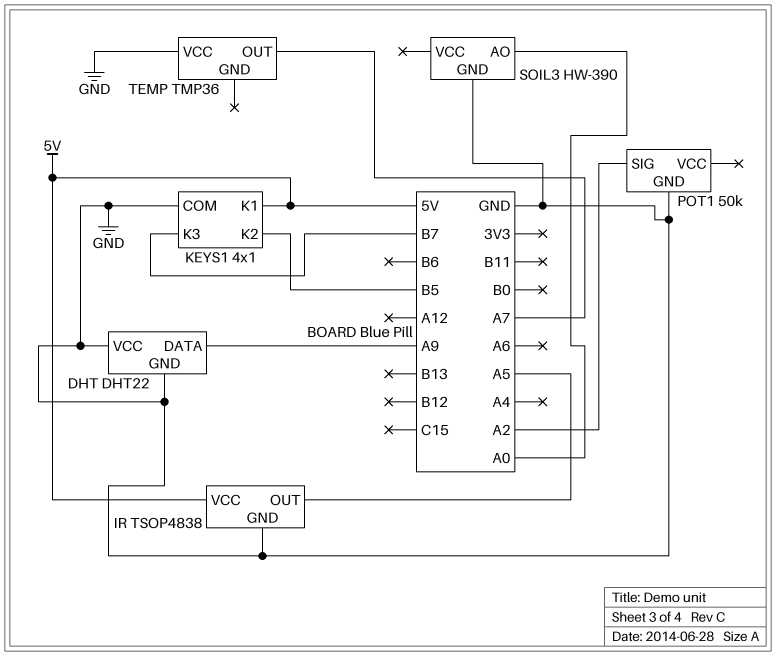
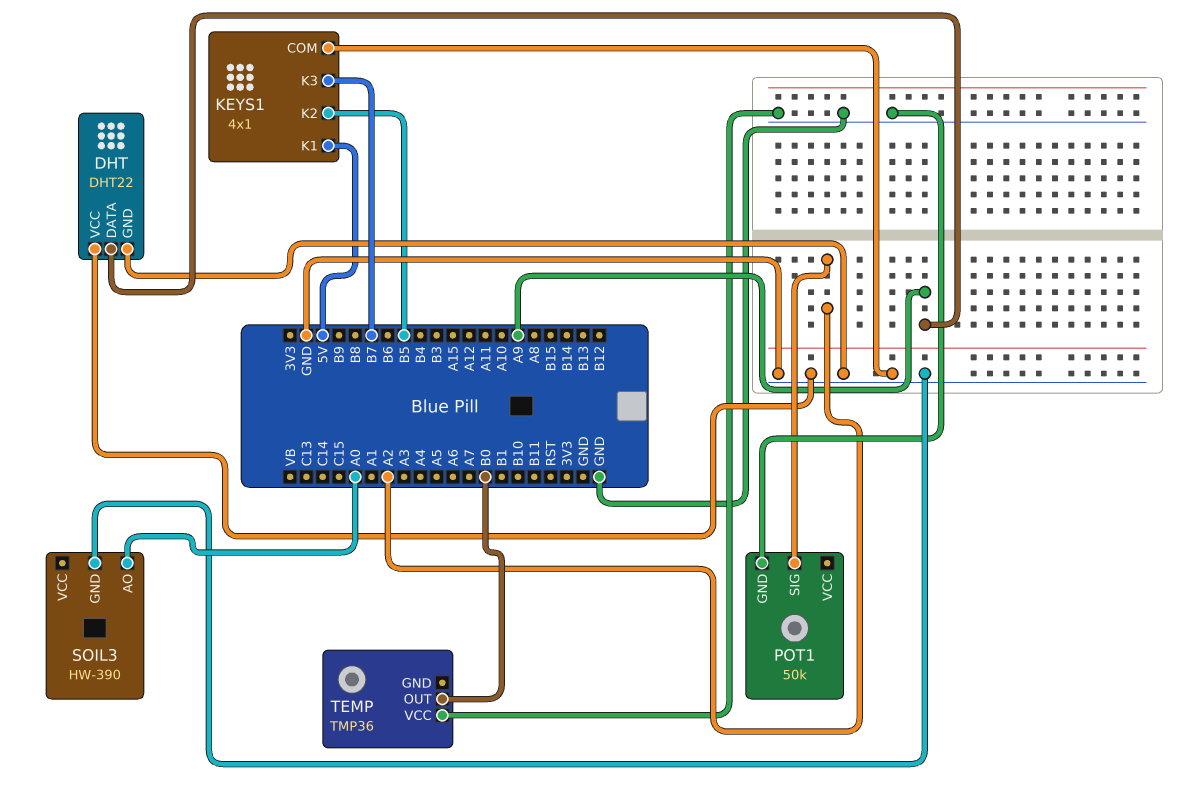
IR: TSOP4838 -> none
IR pin GND: GND -> none
IR pin OUT: A5 -> none
IR pin VCC: 5V -> none
TEMP pin OUT: A7 -> B0

